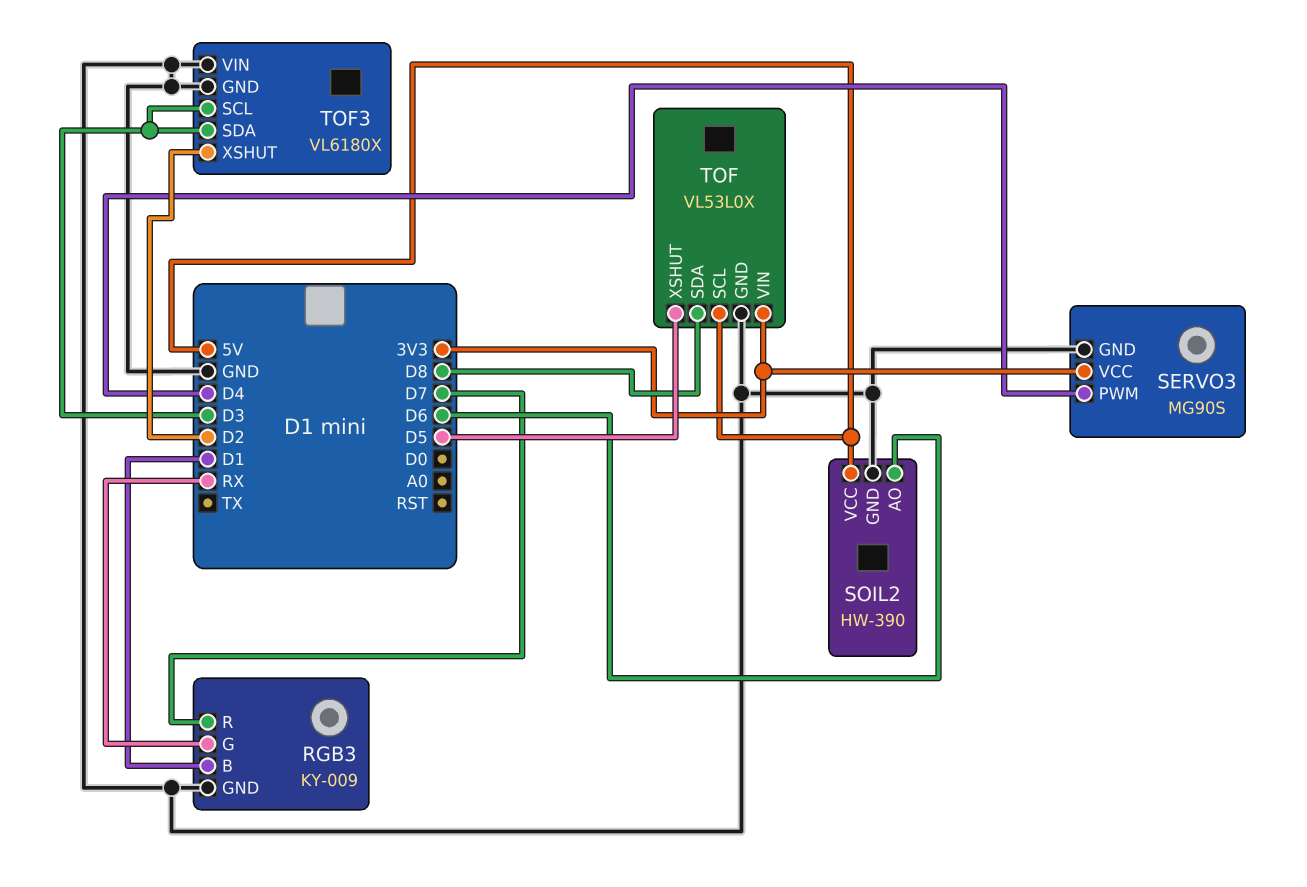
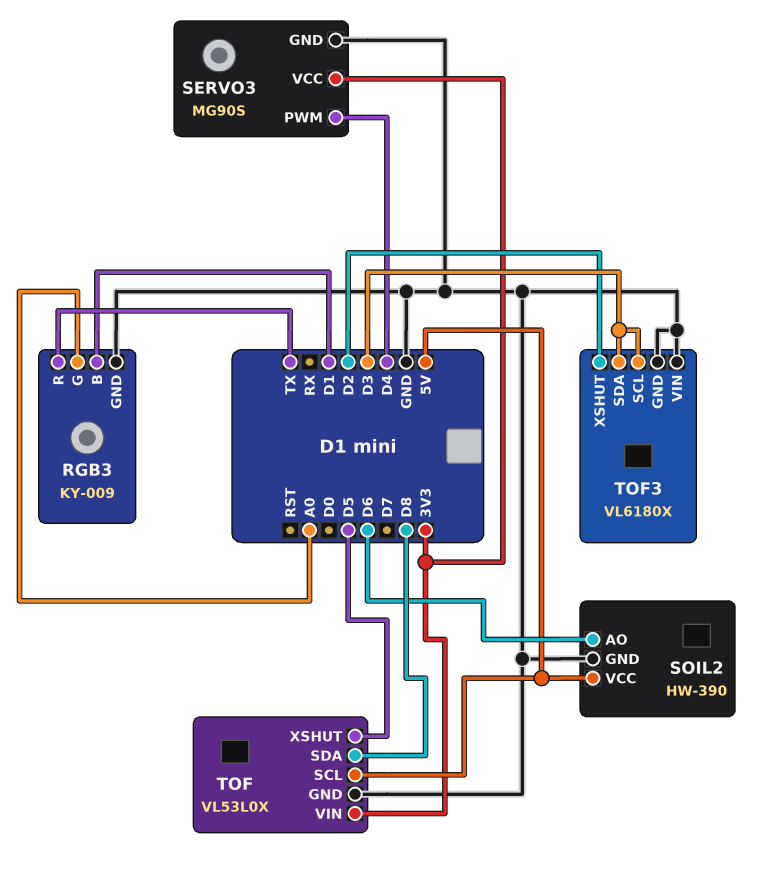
RGB3 pin G: RX -> A0
RGB3 pin R: D7 -> TX

